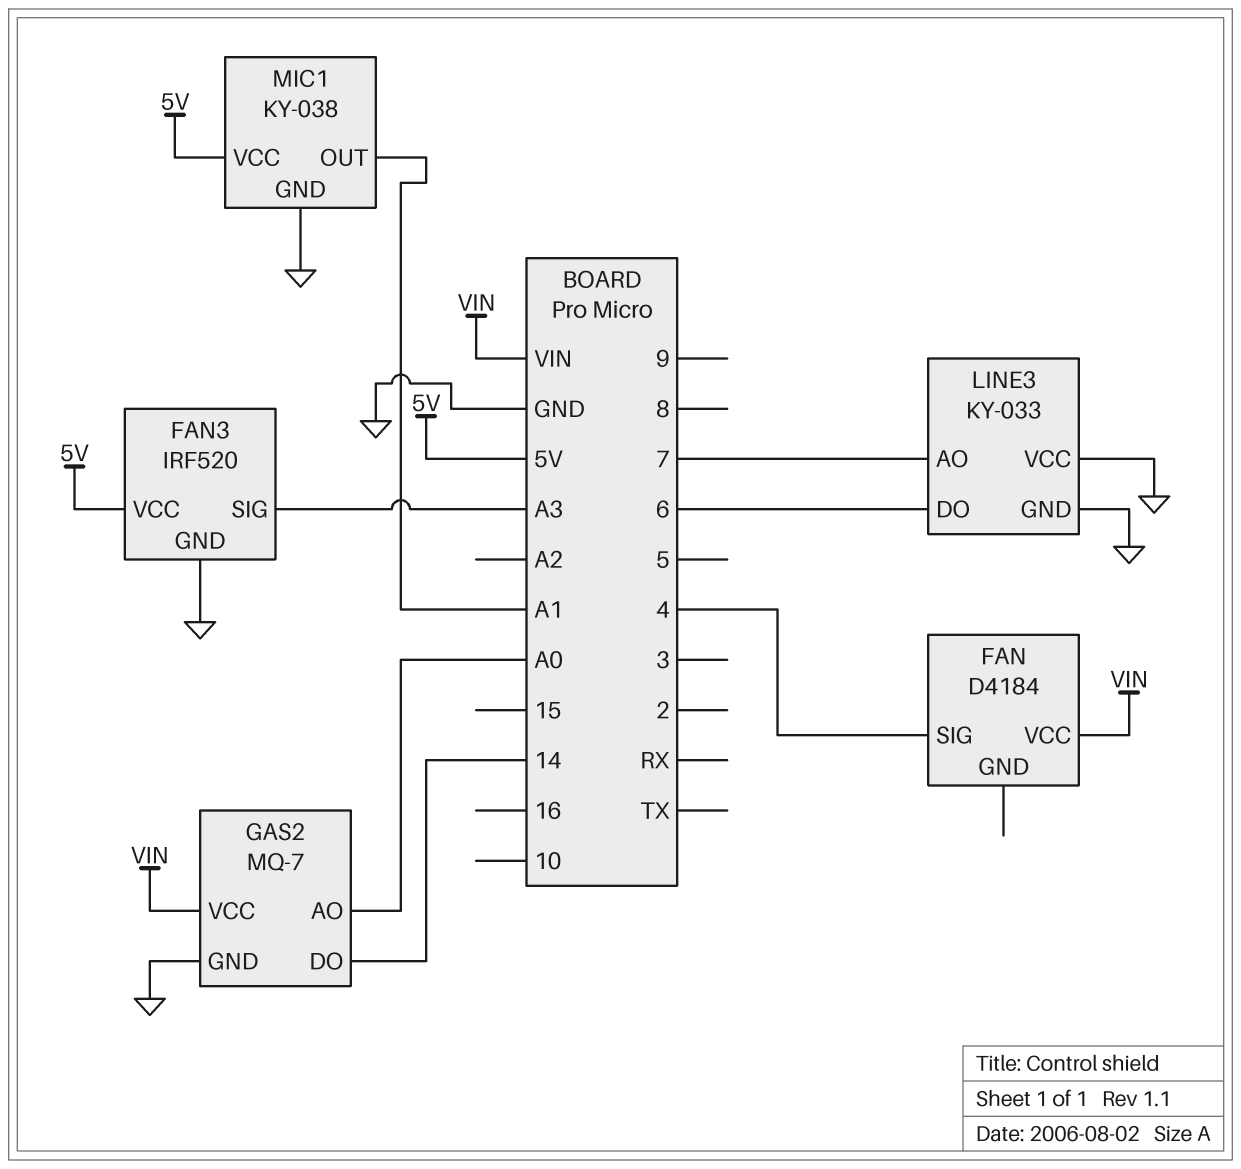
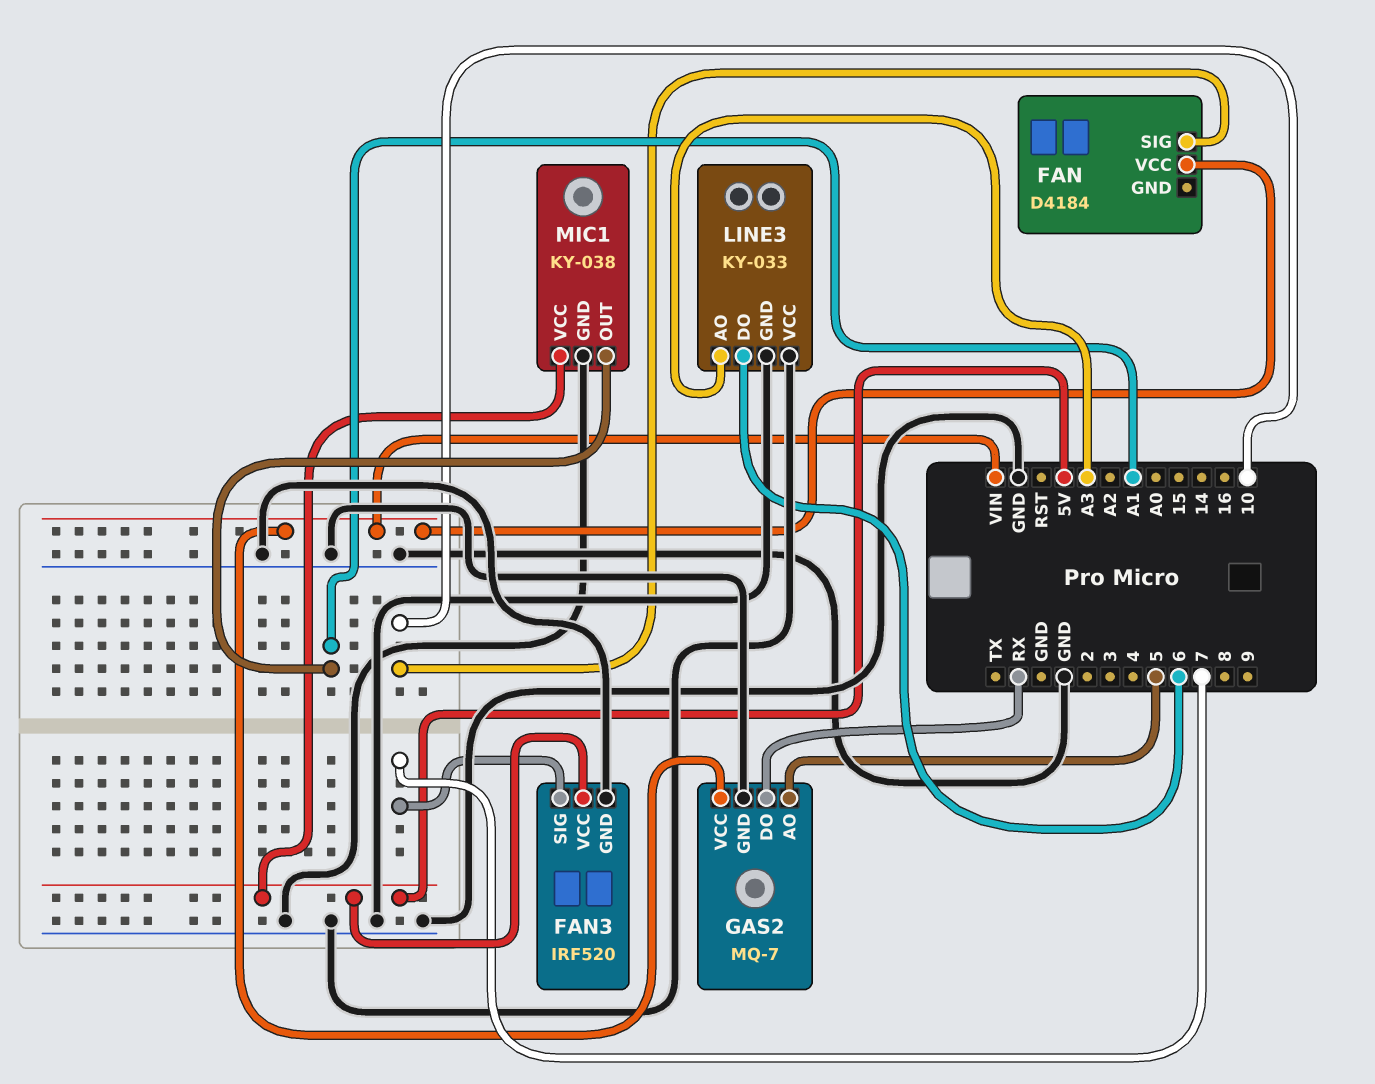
FAN pin SIG: 4 -> 10
FAN3 pin SIG: A3 -> 7
GAS2 pin AO: A0 -> 5
GAS2 pin DO: 14 -> RX
LINE3 pin AO: 7 -> A3

